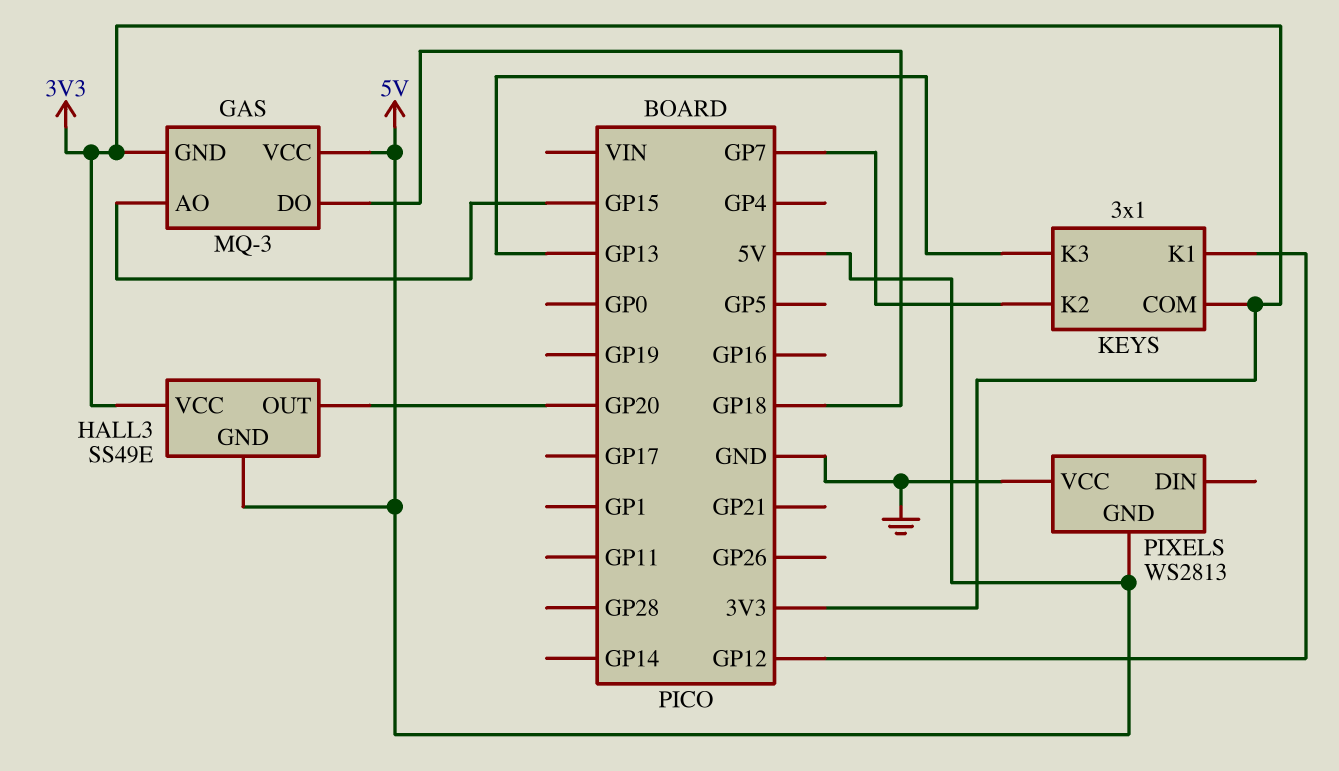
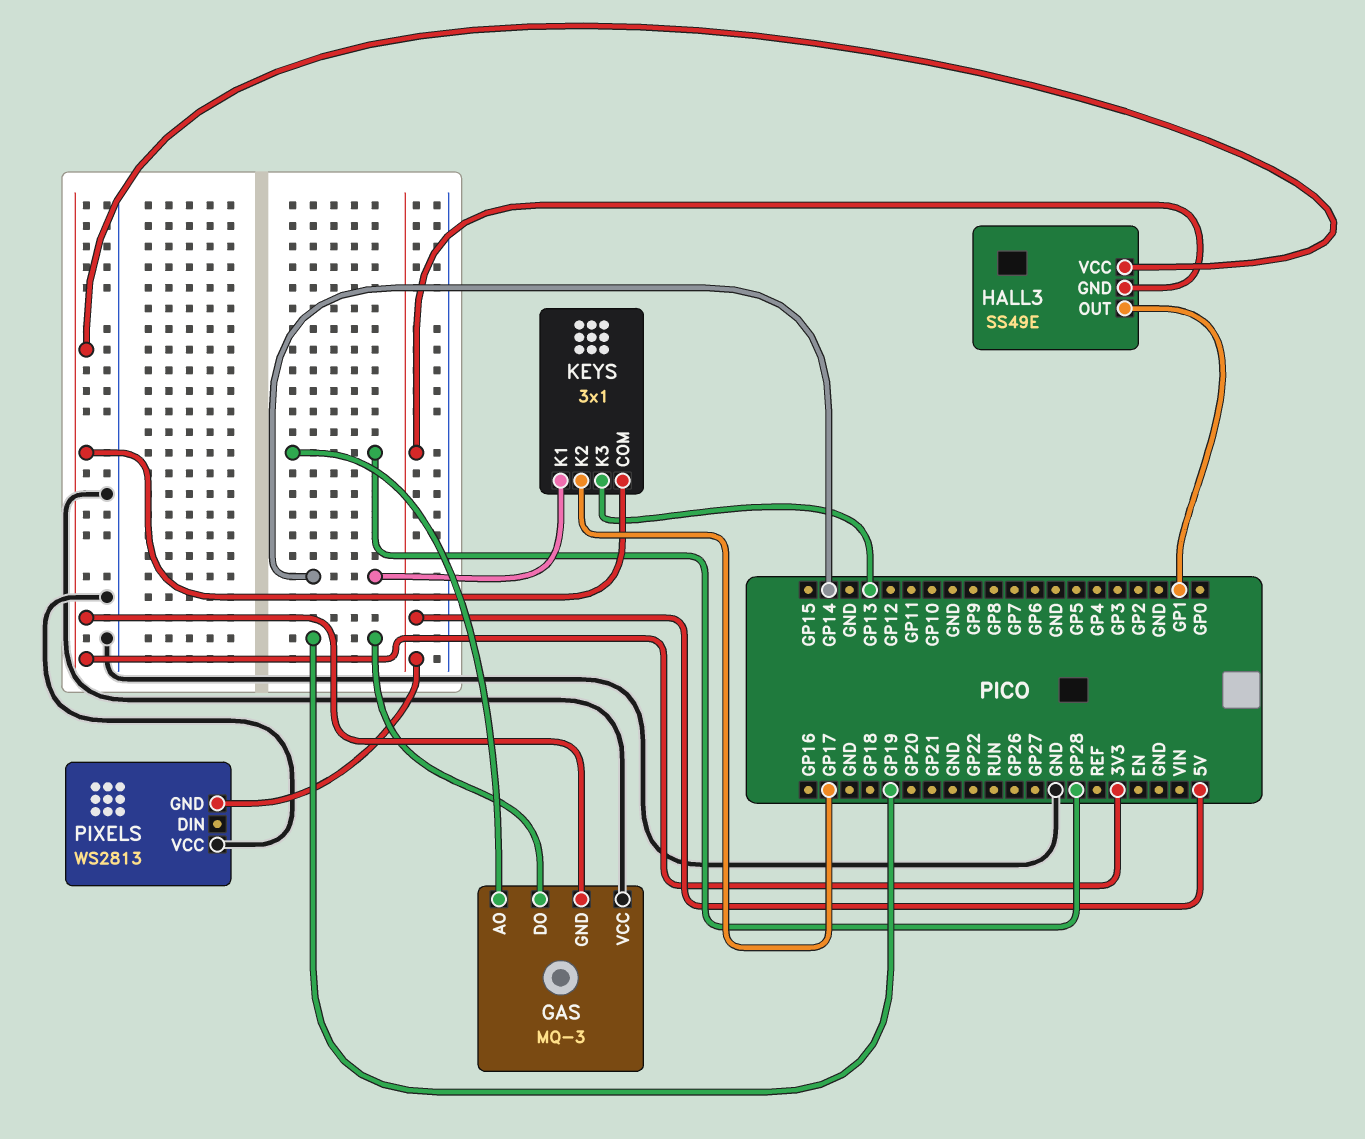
GAS pin AO: GP15 -> GP28
GAS pin DO: GP18 -> GP19
GAS pin VCC: 5V -> GND
HALL3 pin OUT: GP20 -> GP1
KEYS pin K1: GP12 -> GP14
KEYS pin K2: GP7 -> GP17

